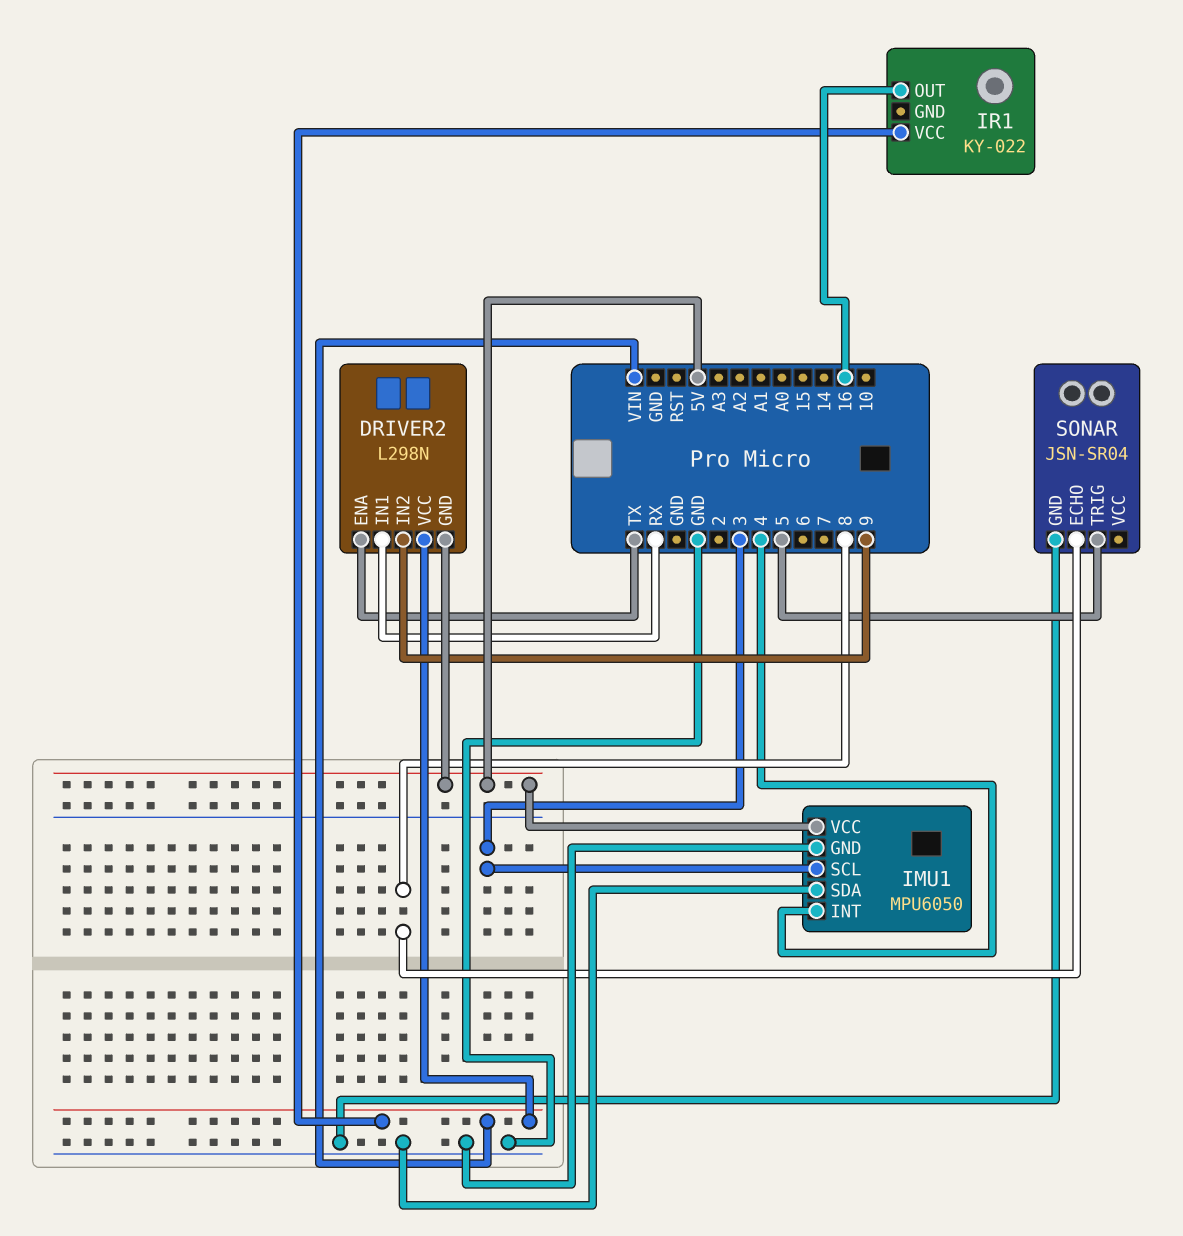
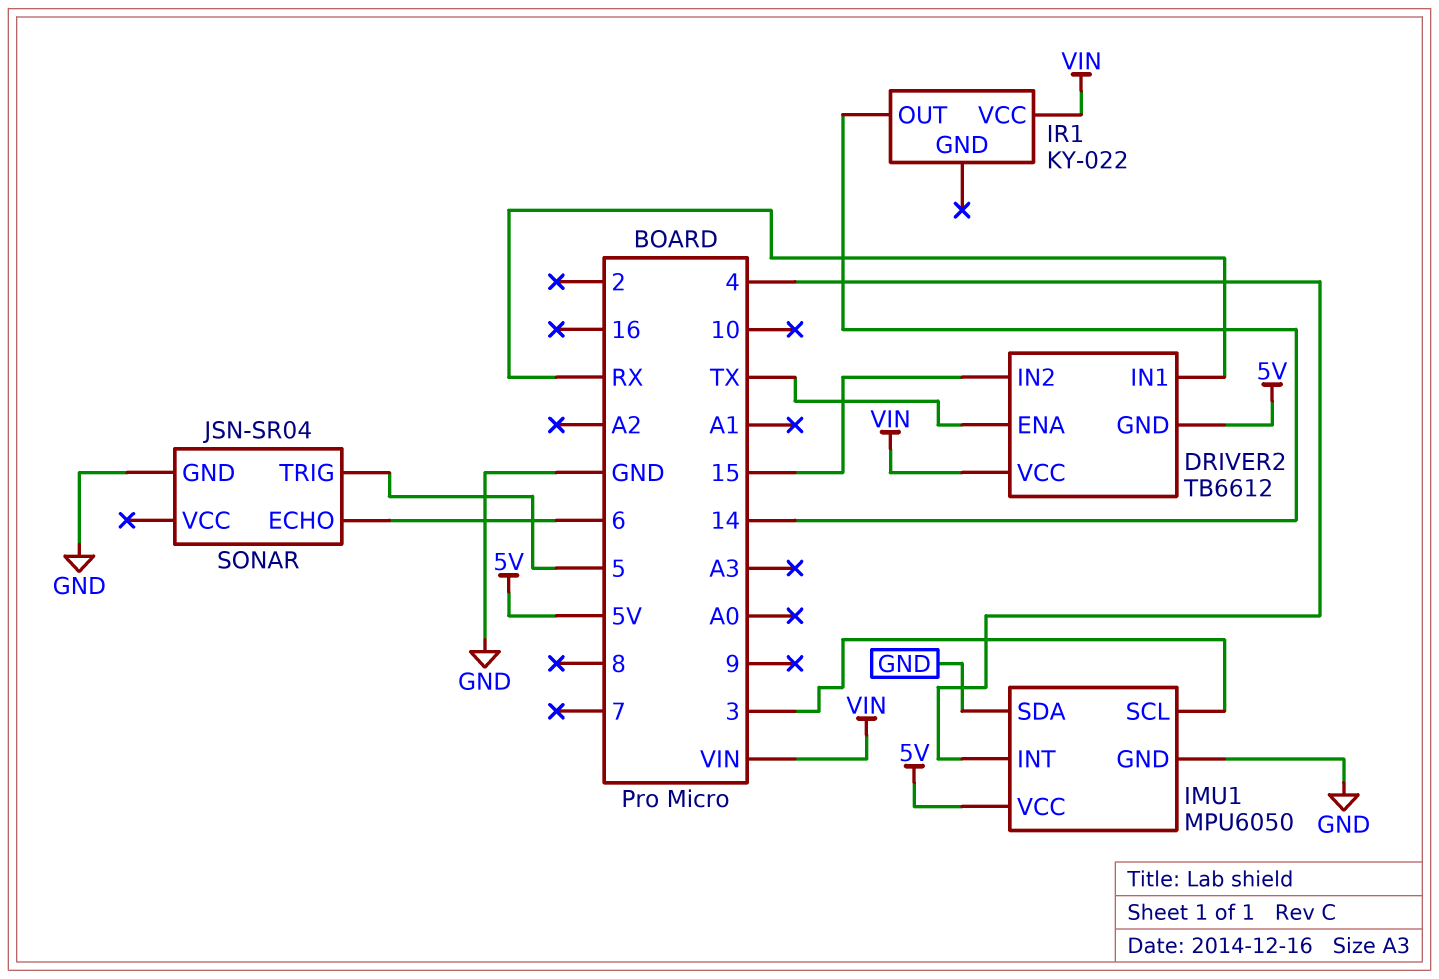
DRIVER2: L298N -> TB6612
DRIVER2 pin IN2: 9 -> 15
IR1 pin OUT: 16 -> 14
SONAR pin ECHO: 8 -> 6

